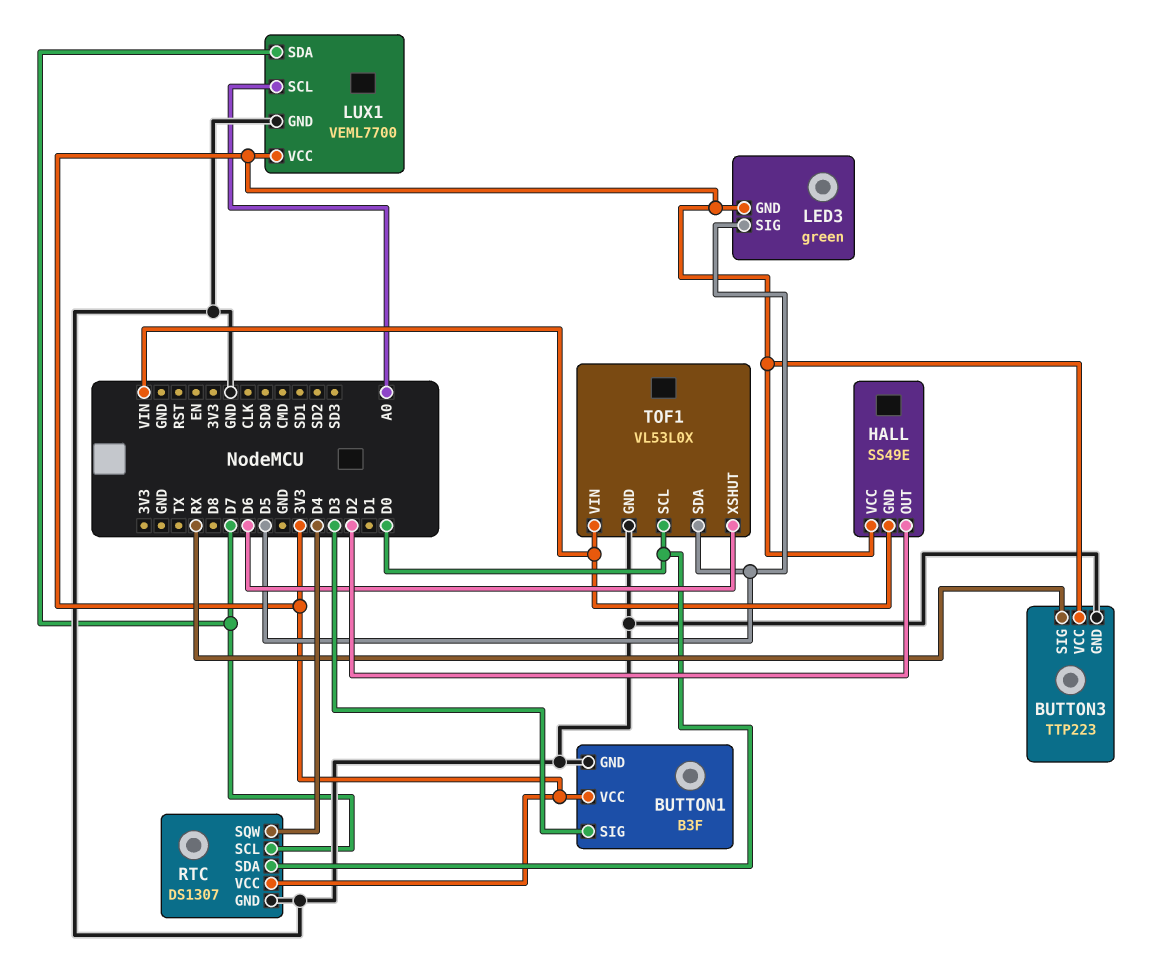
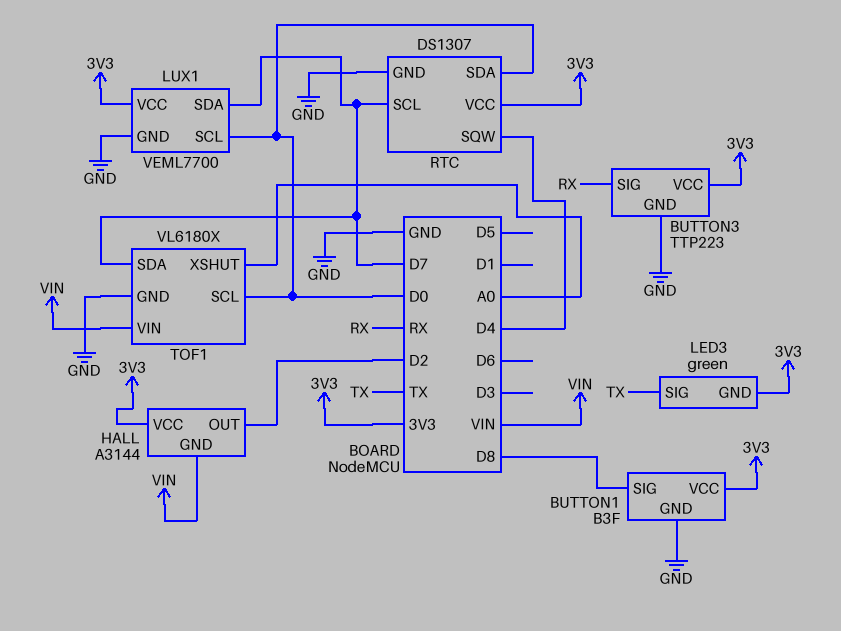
BUTTON1 pin SIG: D3 -> D8
HALL: SS49E -> A3144
LED3 pin SIG: D5 -> TX
LUX1 pin SCL: A0 -> D0
TOF1: VL53L0X -> VL6180X
TOF1 pin SDA: D5 -> D7
TOF1 pin XSHUT: D6 -> A0

